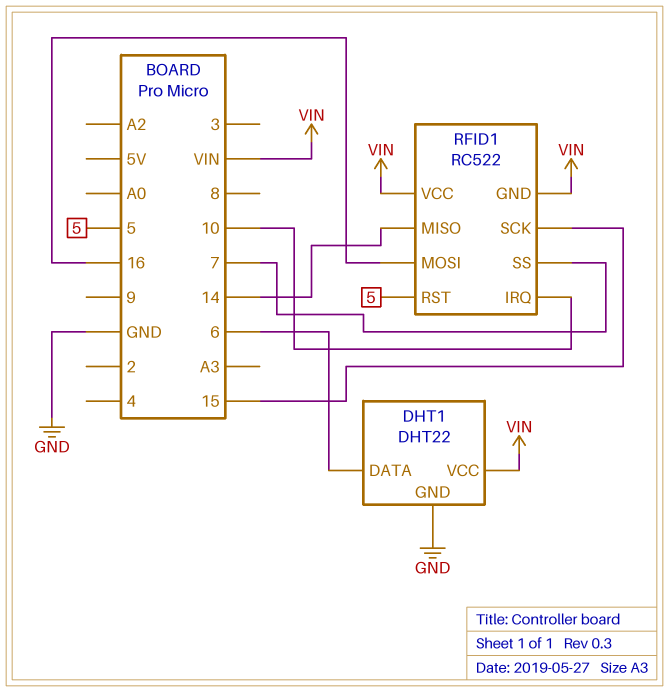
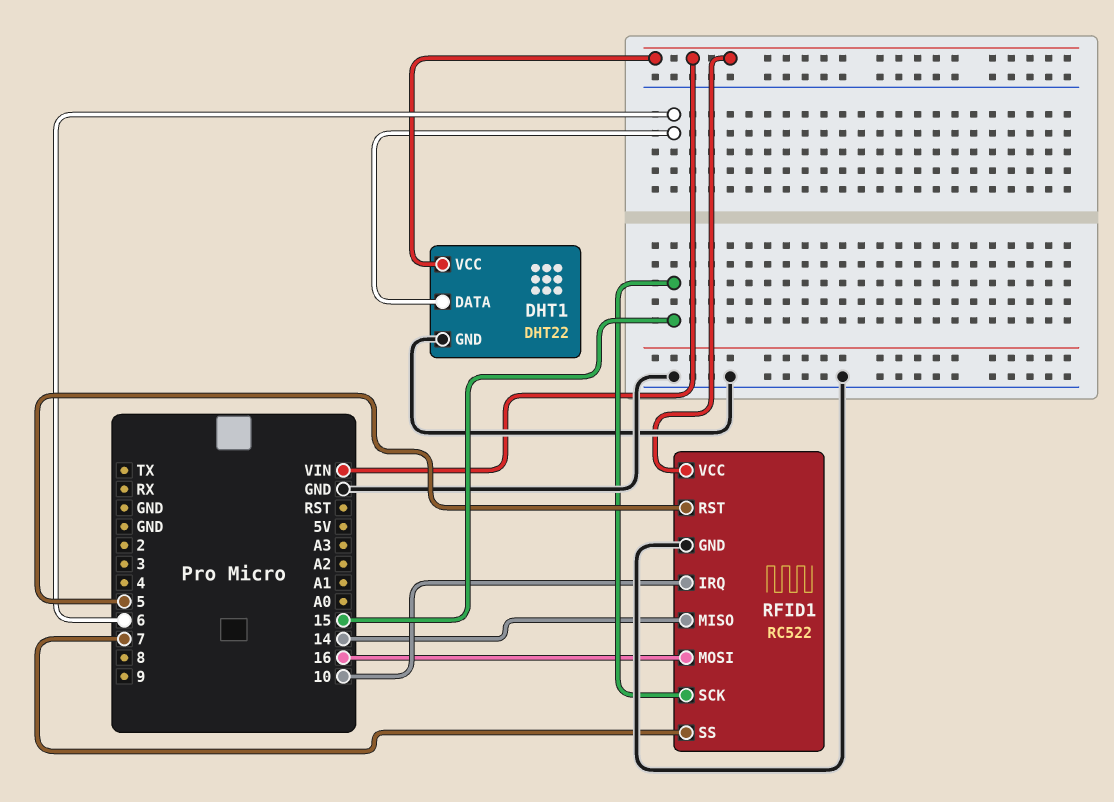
RFID1 pin GND: VIN -> GND

